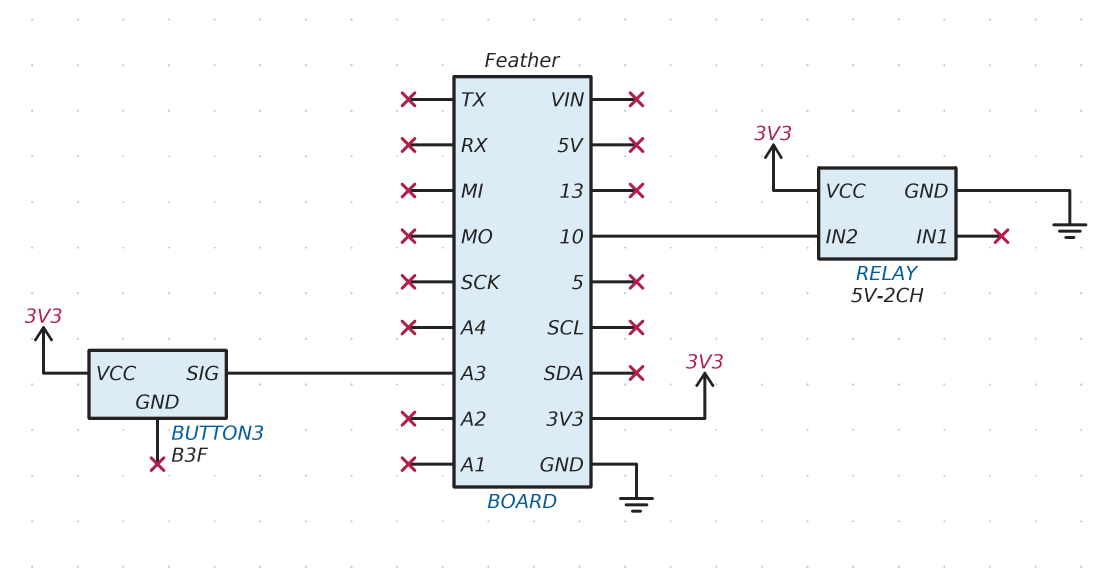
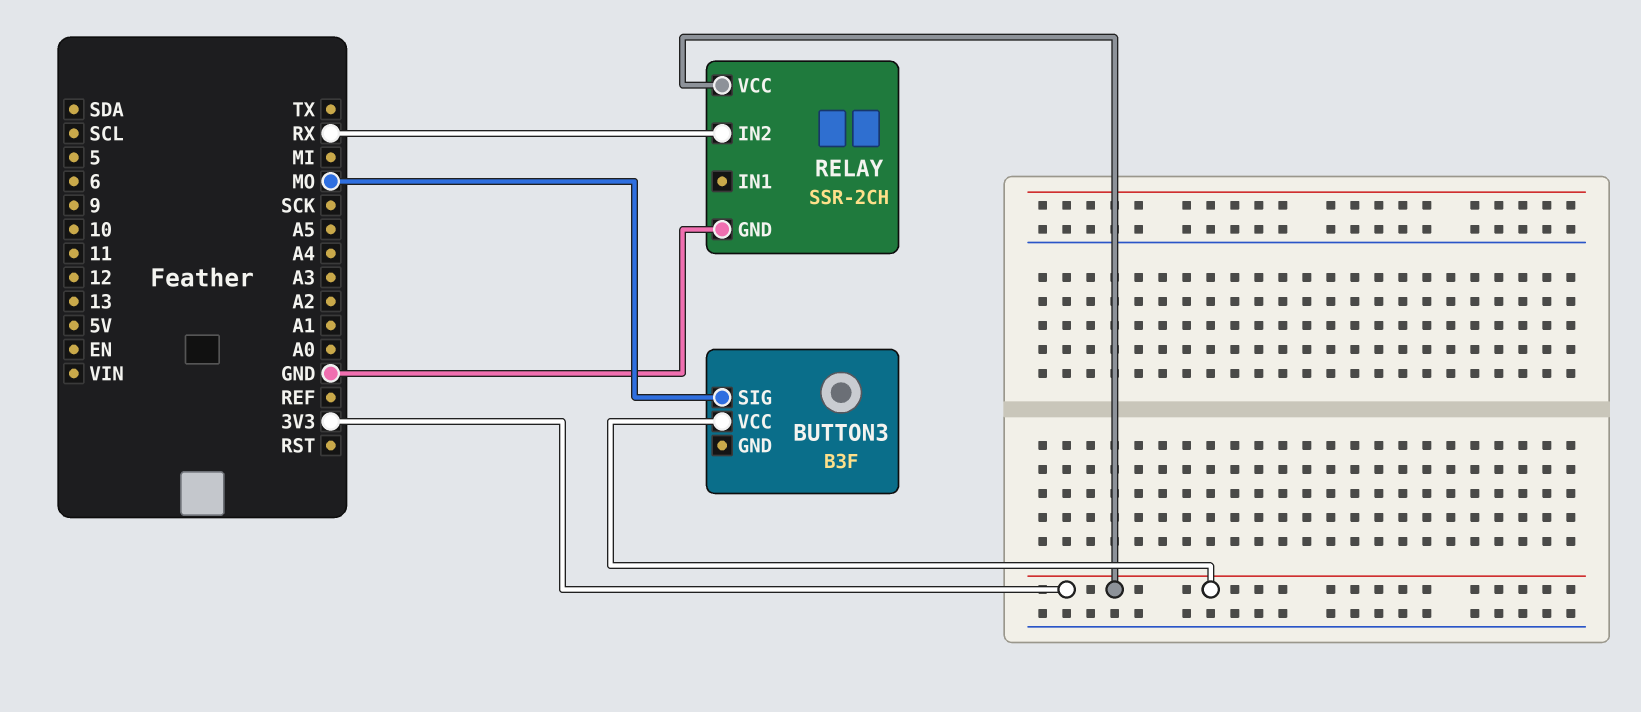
BUTTON3 pin SIG: A3 -> MO
RELAY: 5V-2CH -> SSR-2CH
RELAY pin IN2: 10 -> RX

